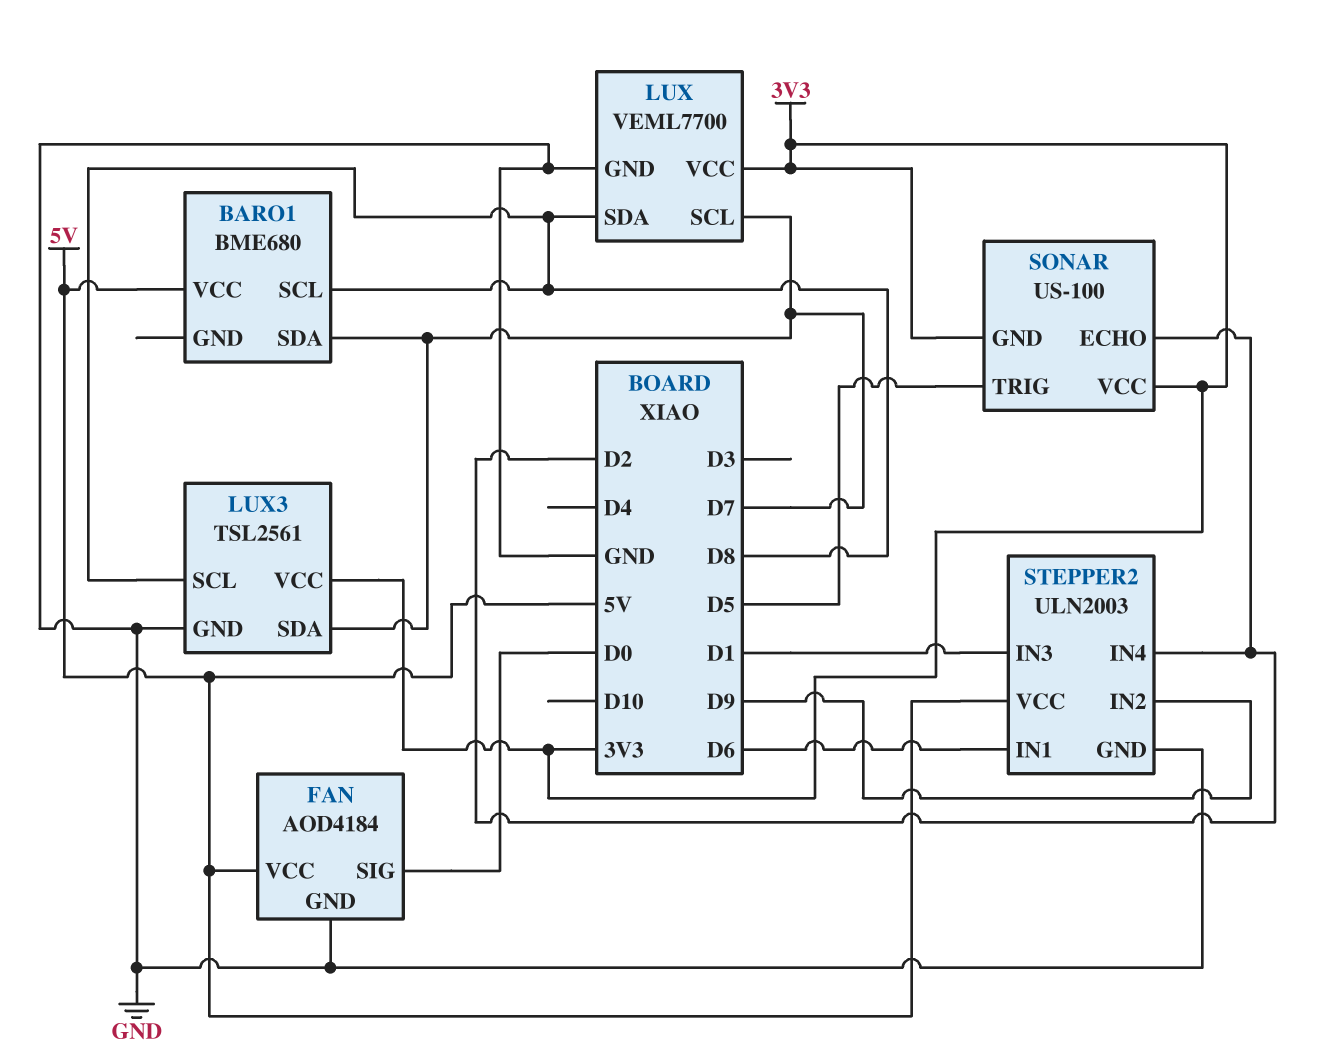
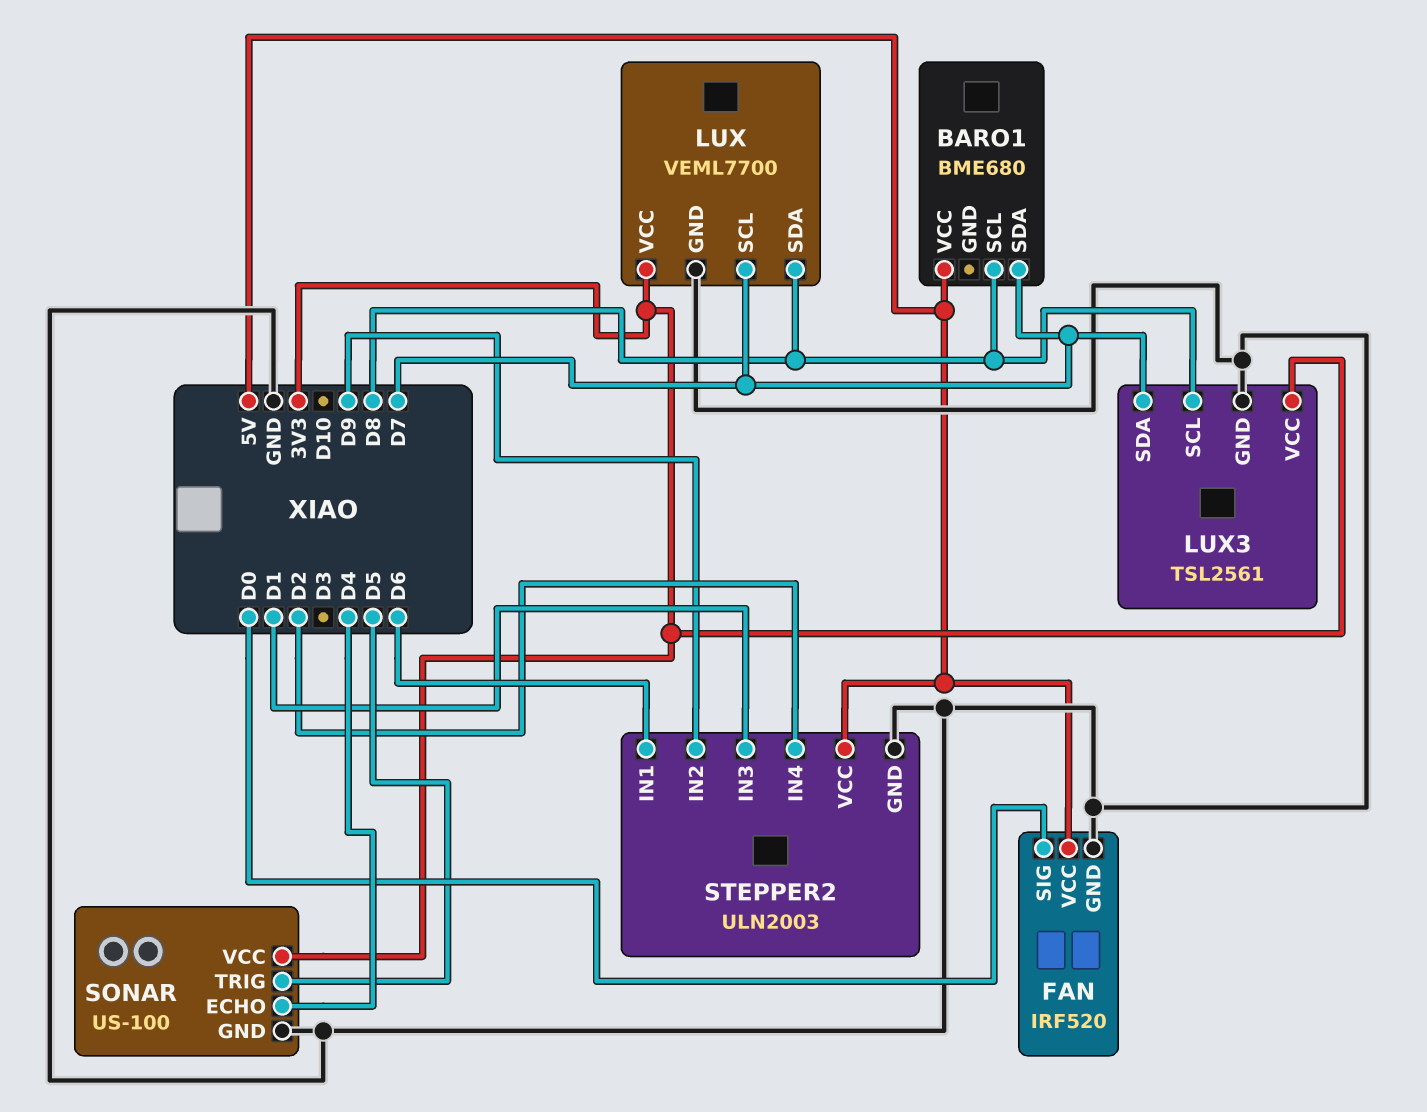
FAN: AOD4184 -> IRF520
SONAR pin ECHO: D2 -> D4
SONAR pin GND: 3V3 -> GND

